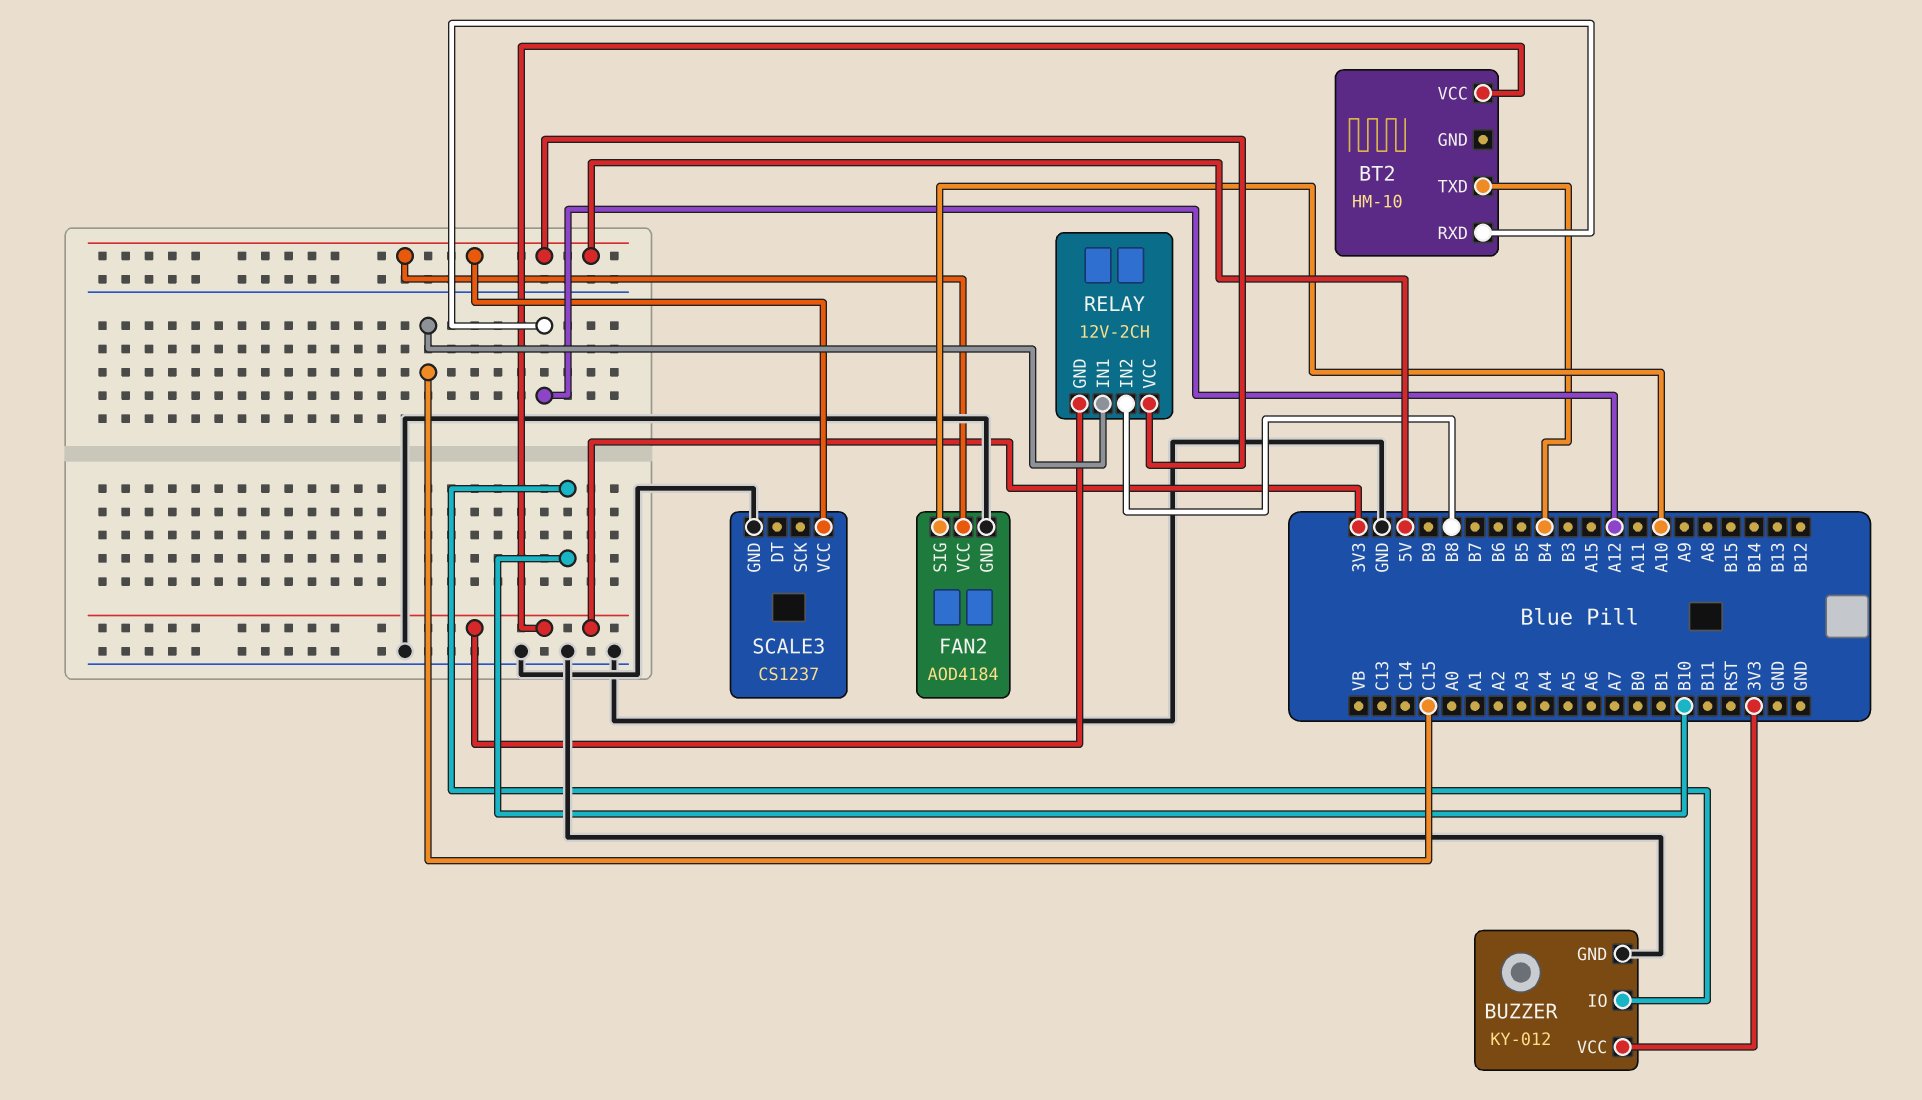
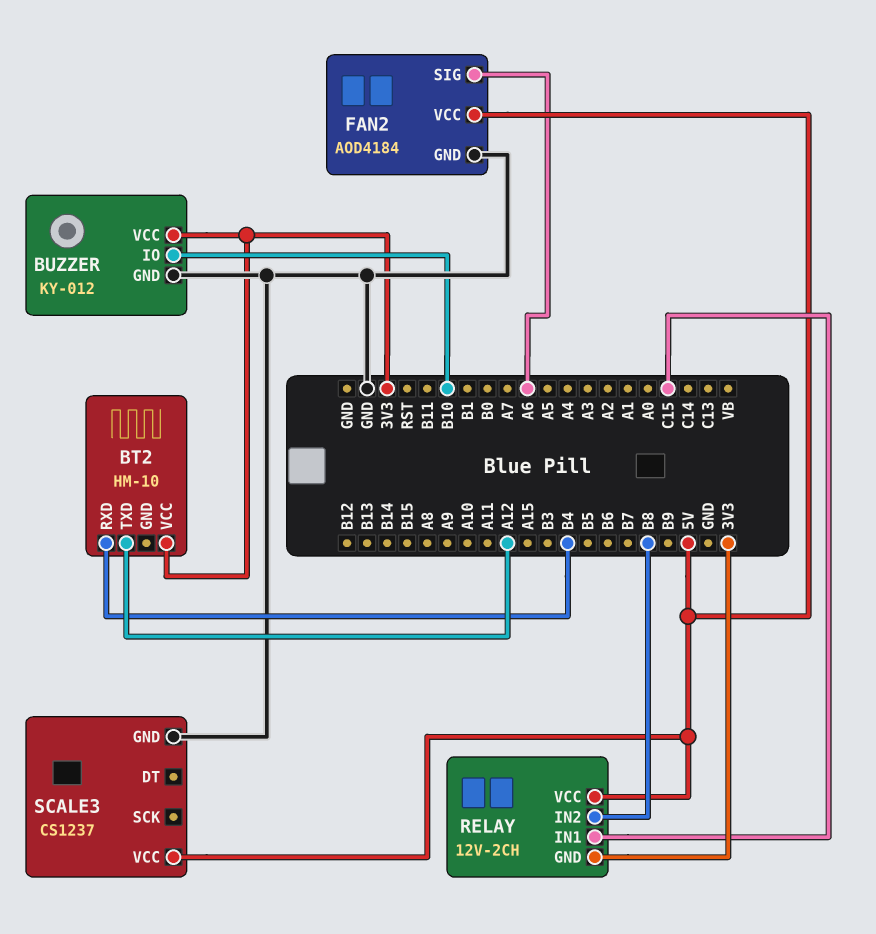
BT2 pin RXD: A12 -> B4
BT2 pin TXD: B4 -> A12
FAN2 pin SIG: A10 -> A6

